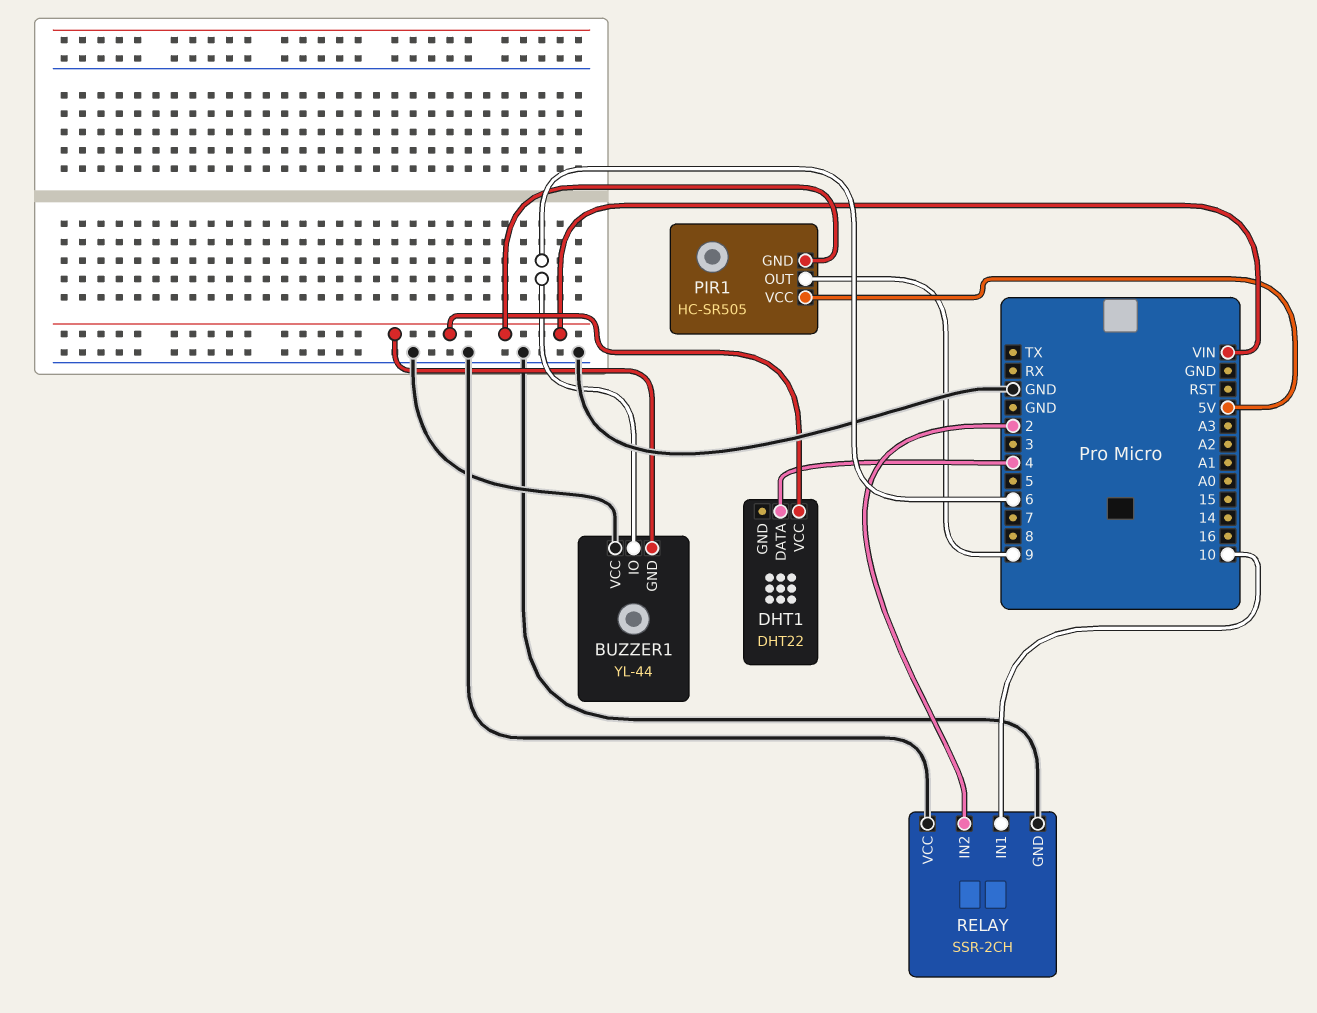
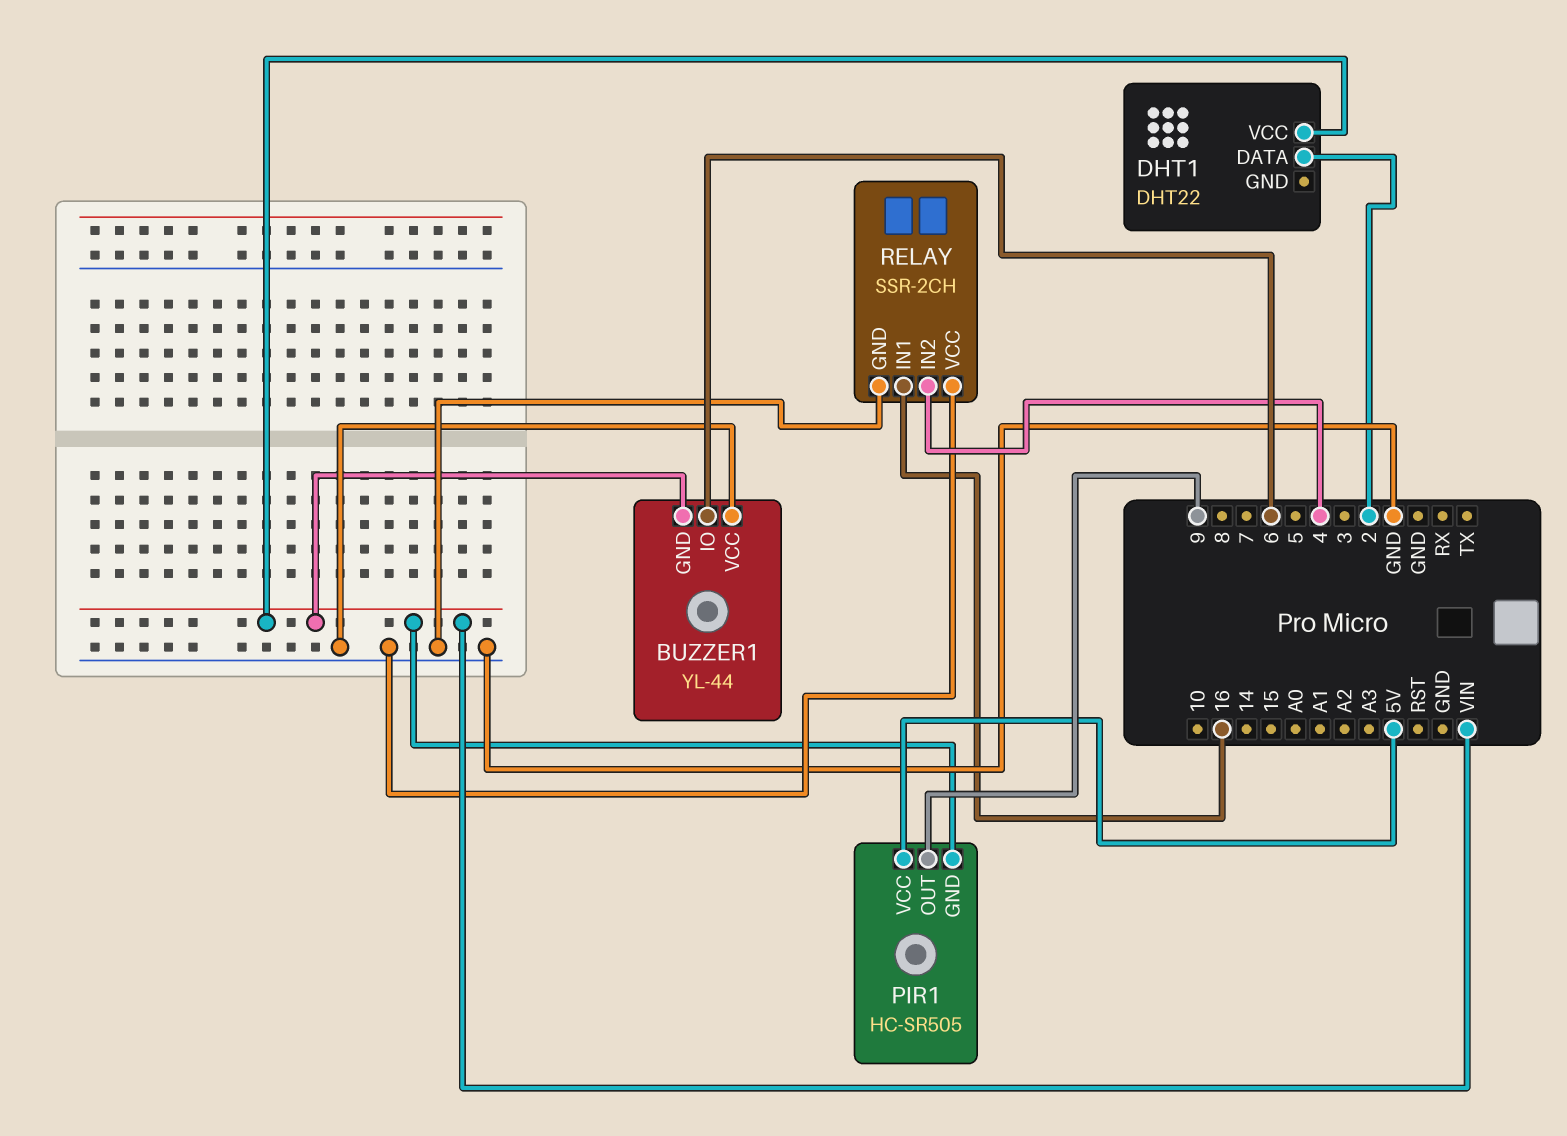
DHT1 pin DATA: 4 -> 2
RELAY pin IN1: 10 -> 16
RELAY pin IN2: 2 -> 4

